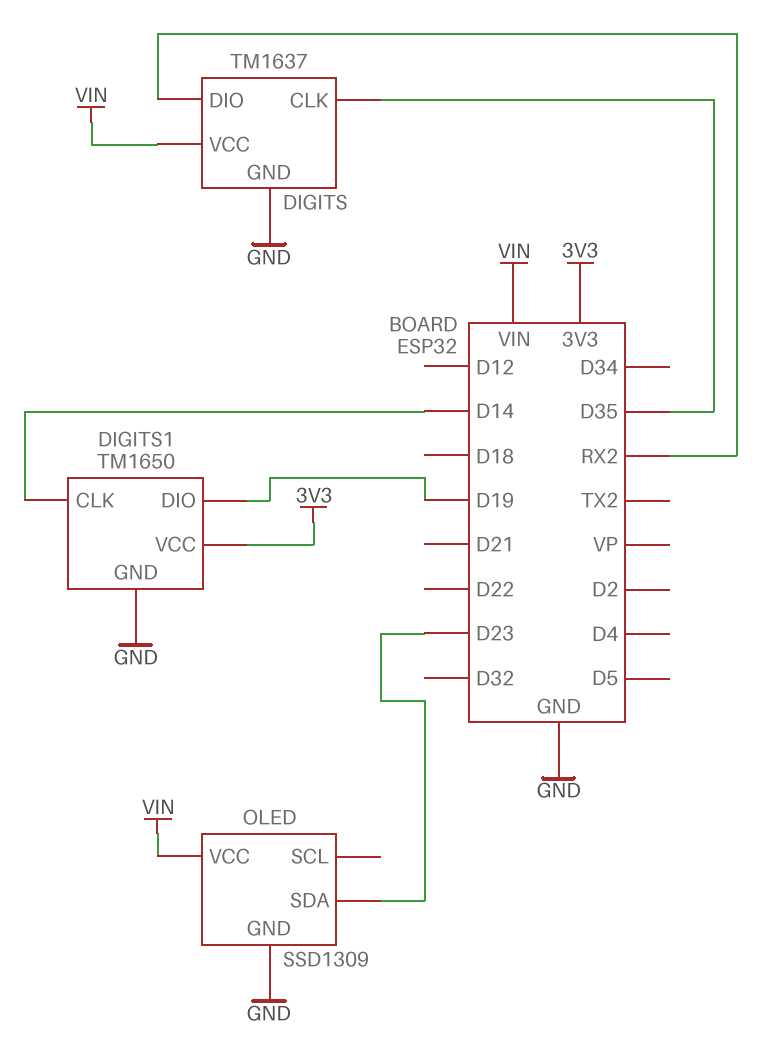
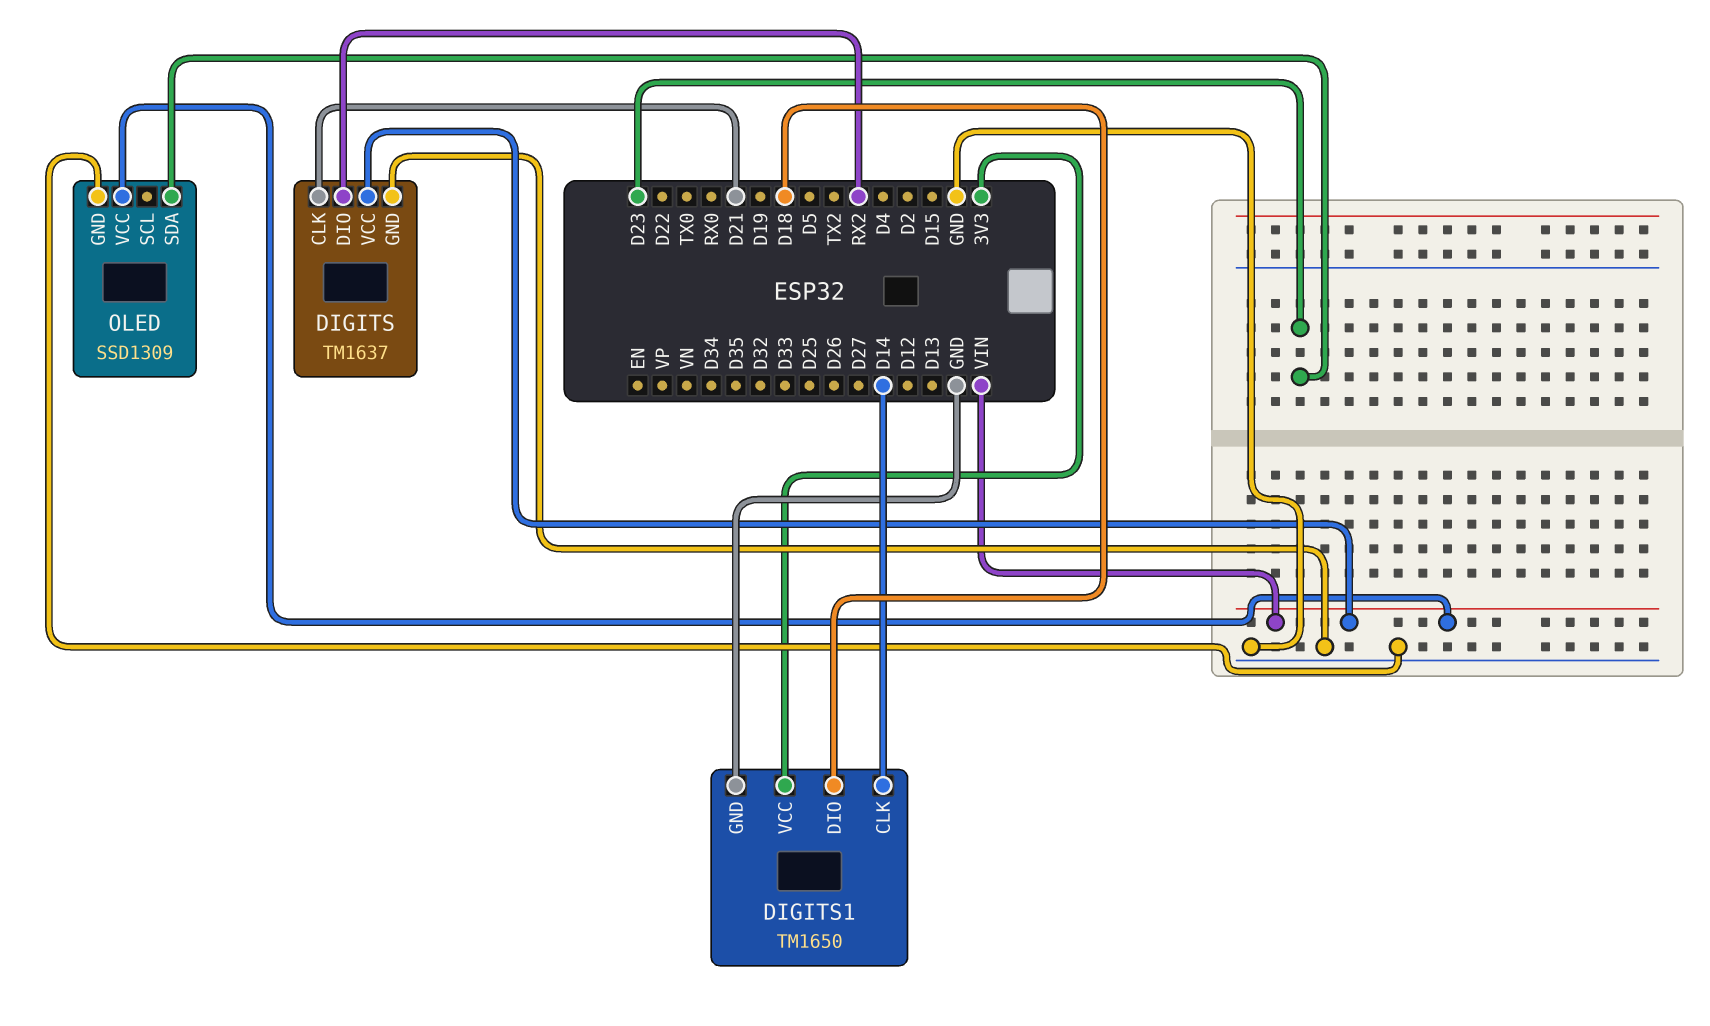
DIGITS pin CLK: D35 -> D21
DIGITS1 pin DIO: D19 -> D18

